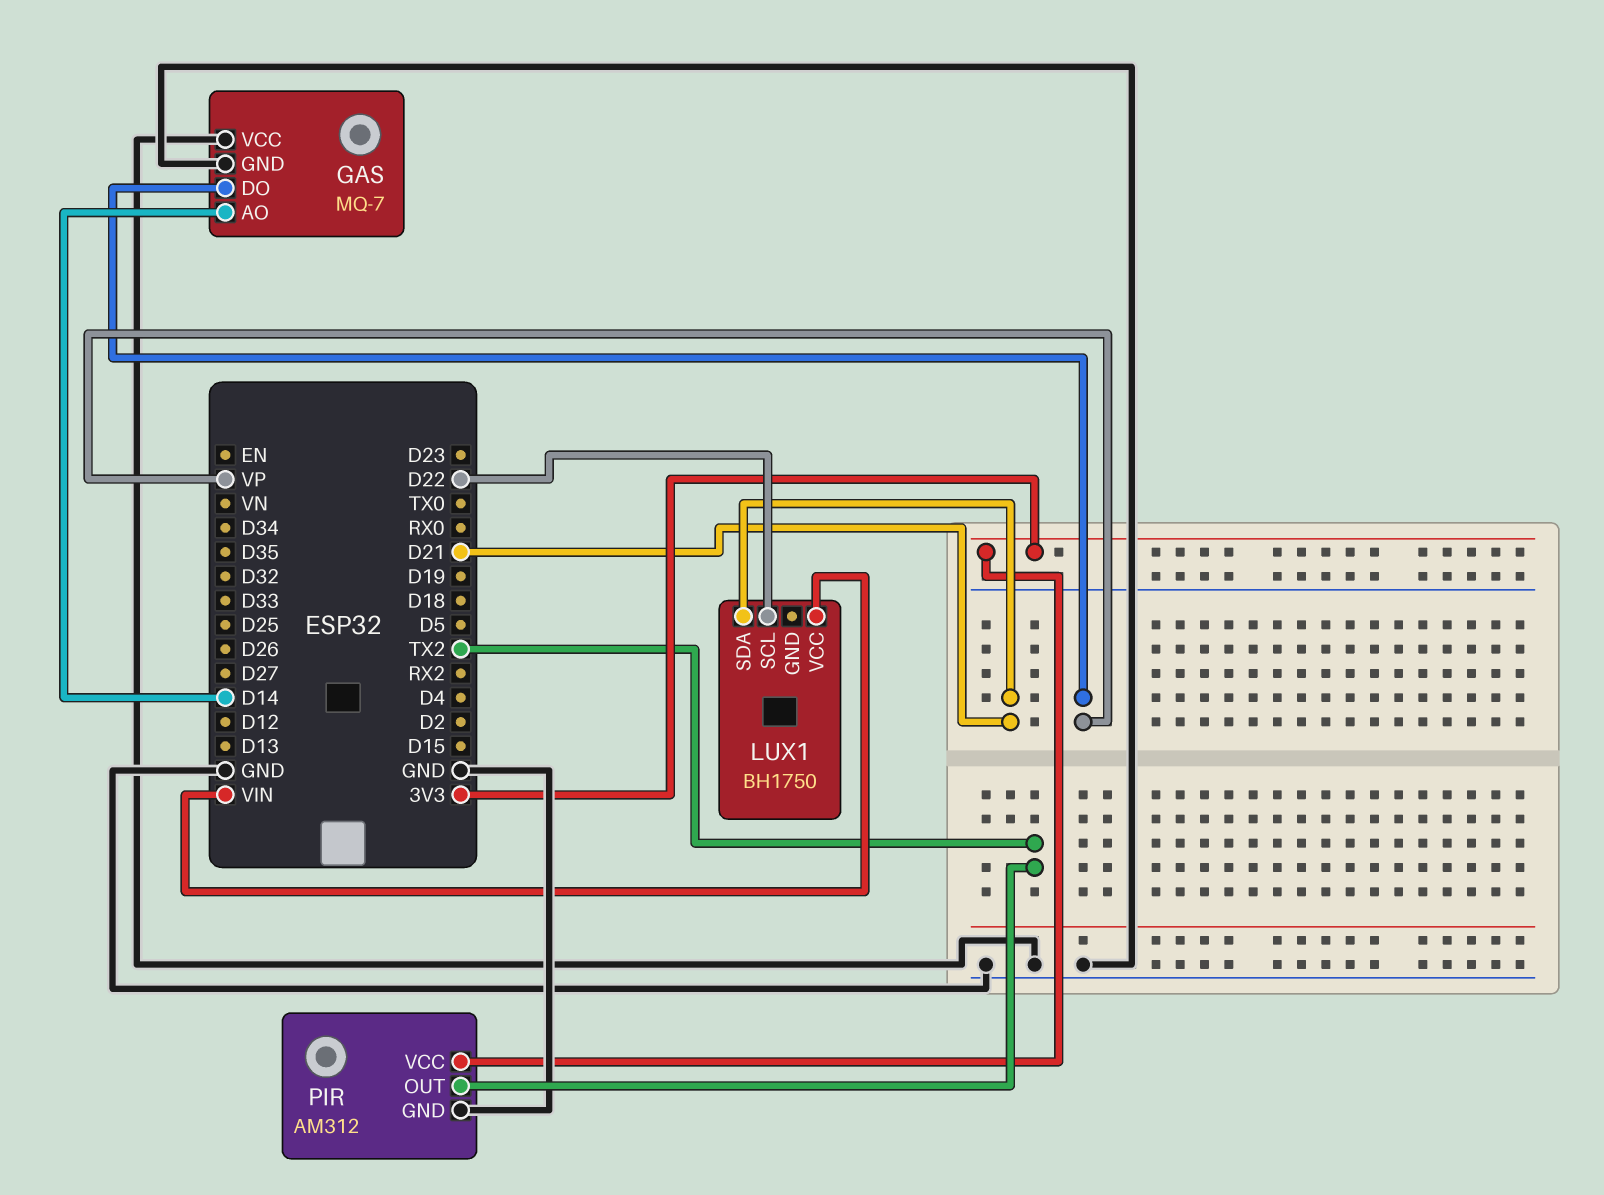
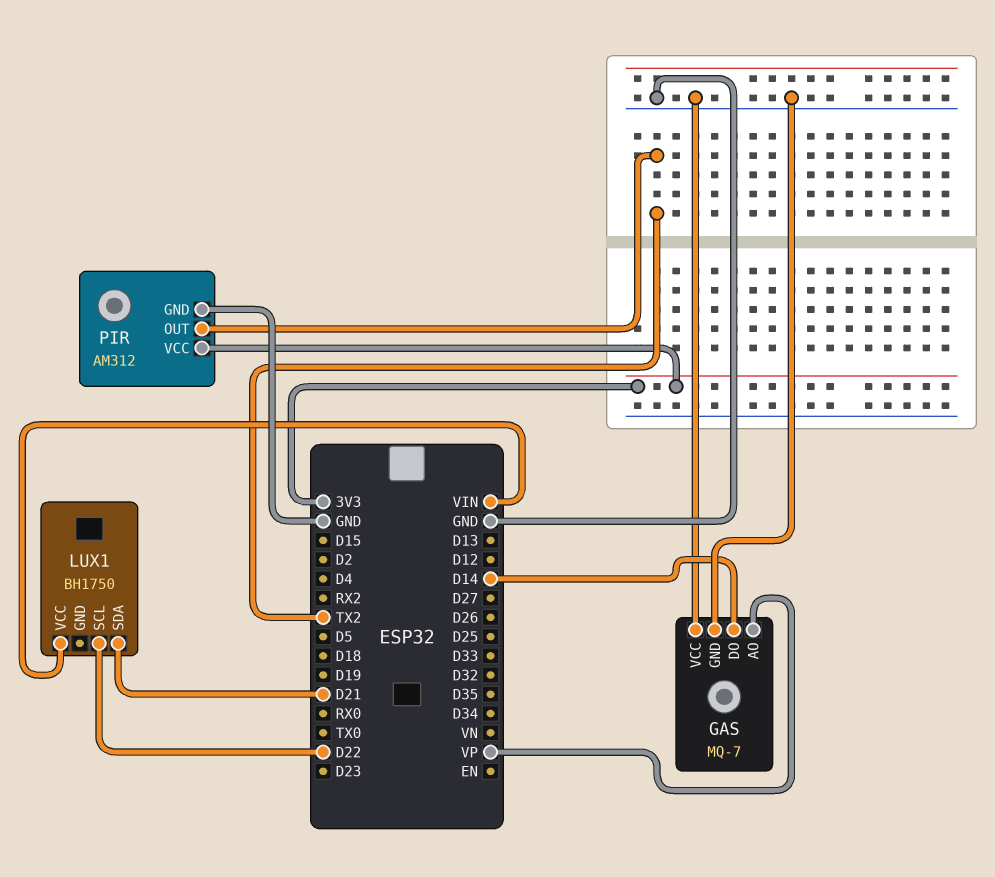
GAS pin AO: D14 -> VP
GAS pin DO: VP -> D14

